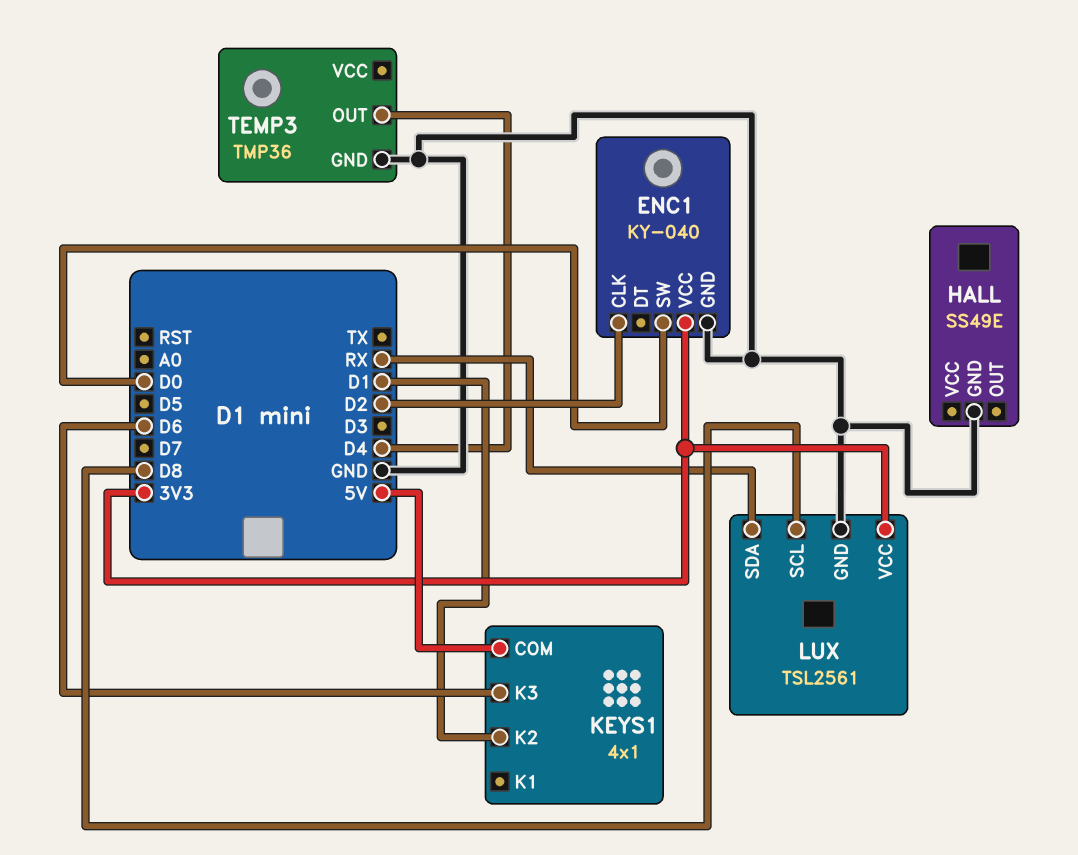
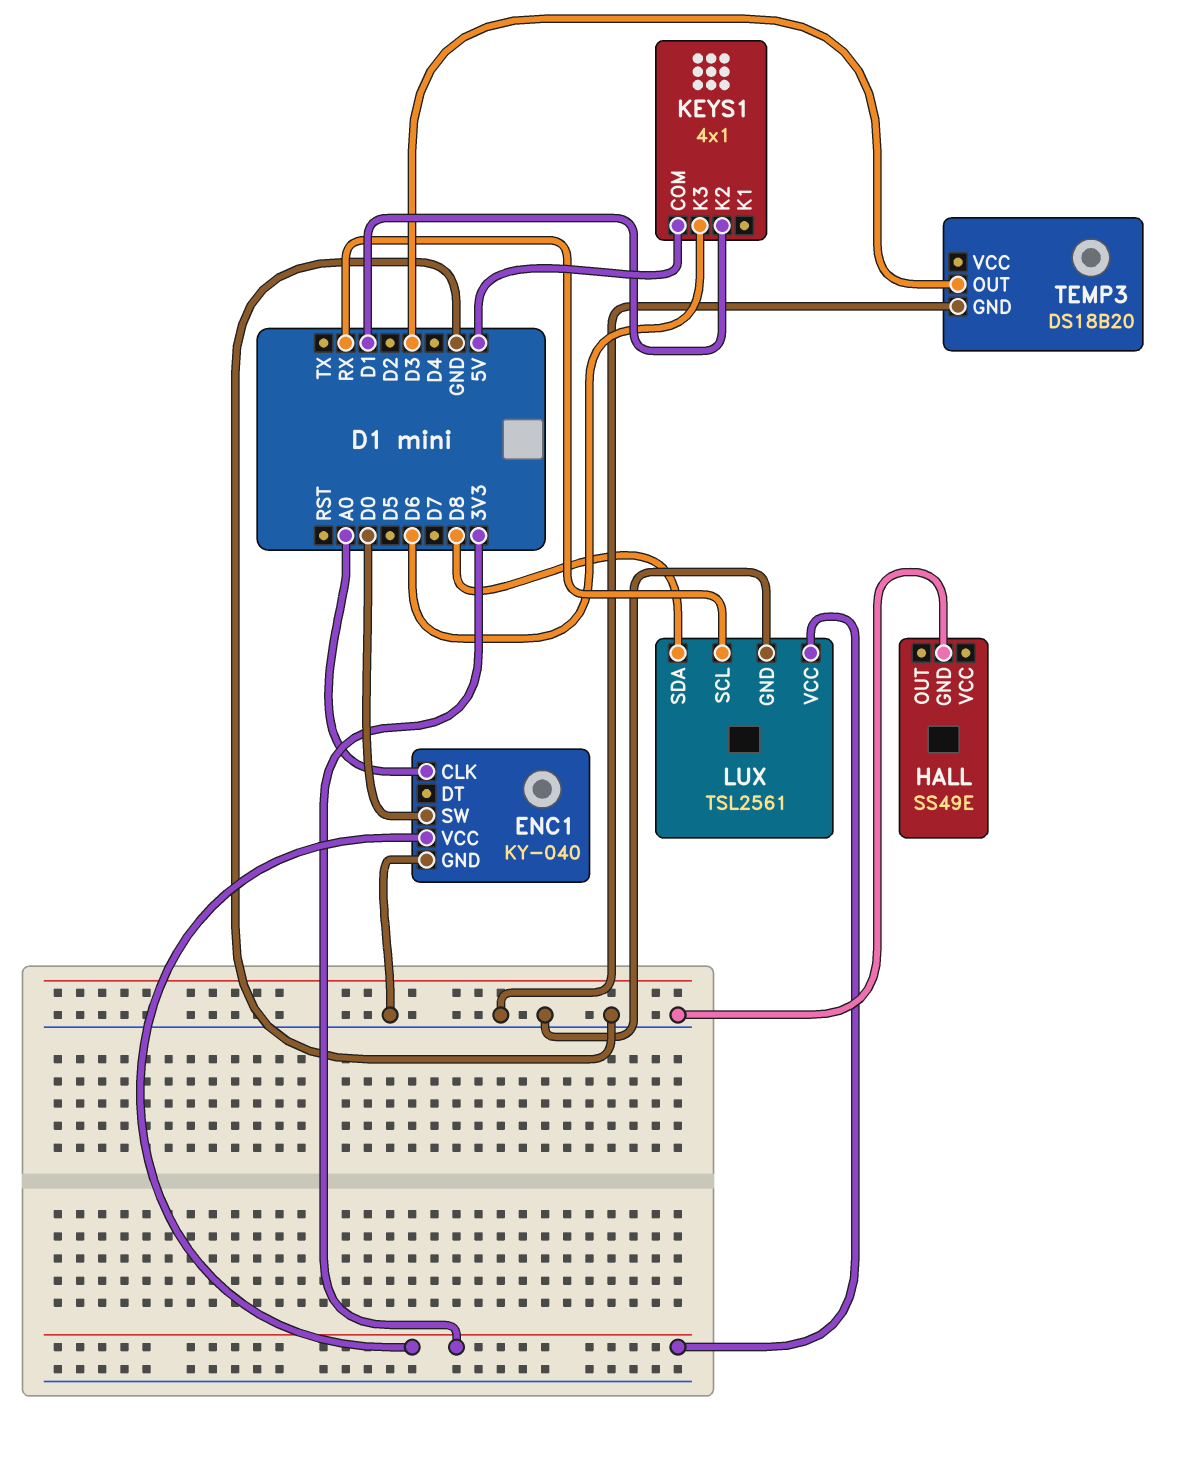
ENC1 pin CLK: D2 -> A0
LUX pin SCL: D8 -> RX
LUX pin SDA: RX -> D8
TEMP3: TMP36 -> DS18B20
TEMP3 pin OUT: D4 -> D3

